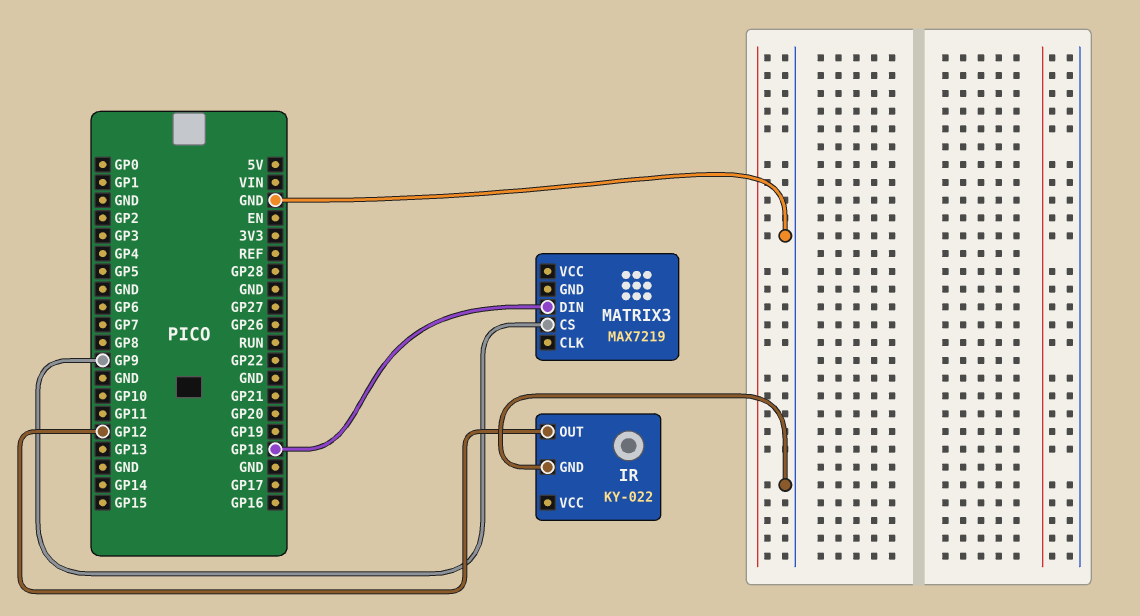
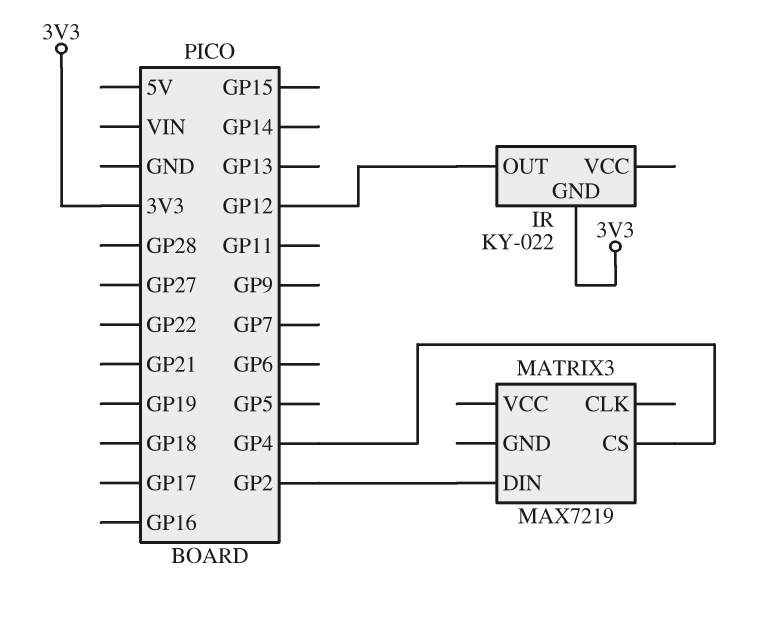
IR pin GND: GND -> 3V3
MATRIX3 pin CS: GP9 -> GP4
MATRIX3 pin DIN: GP18 -> GP2

